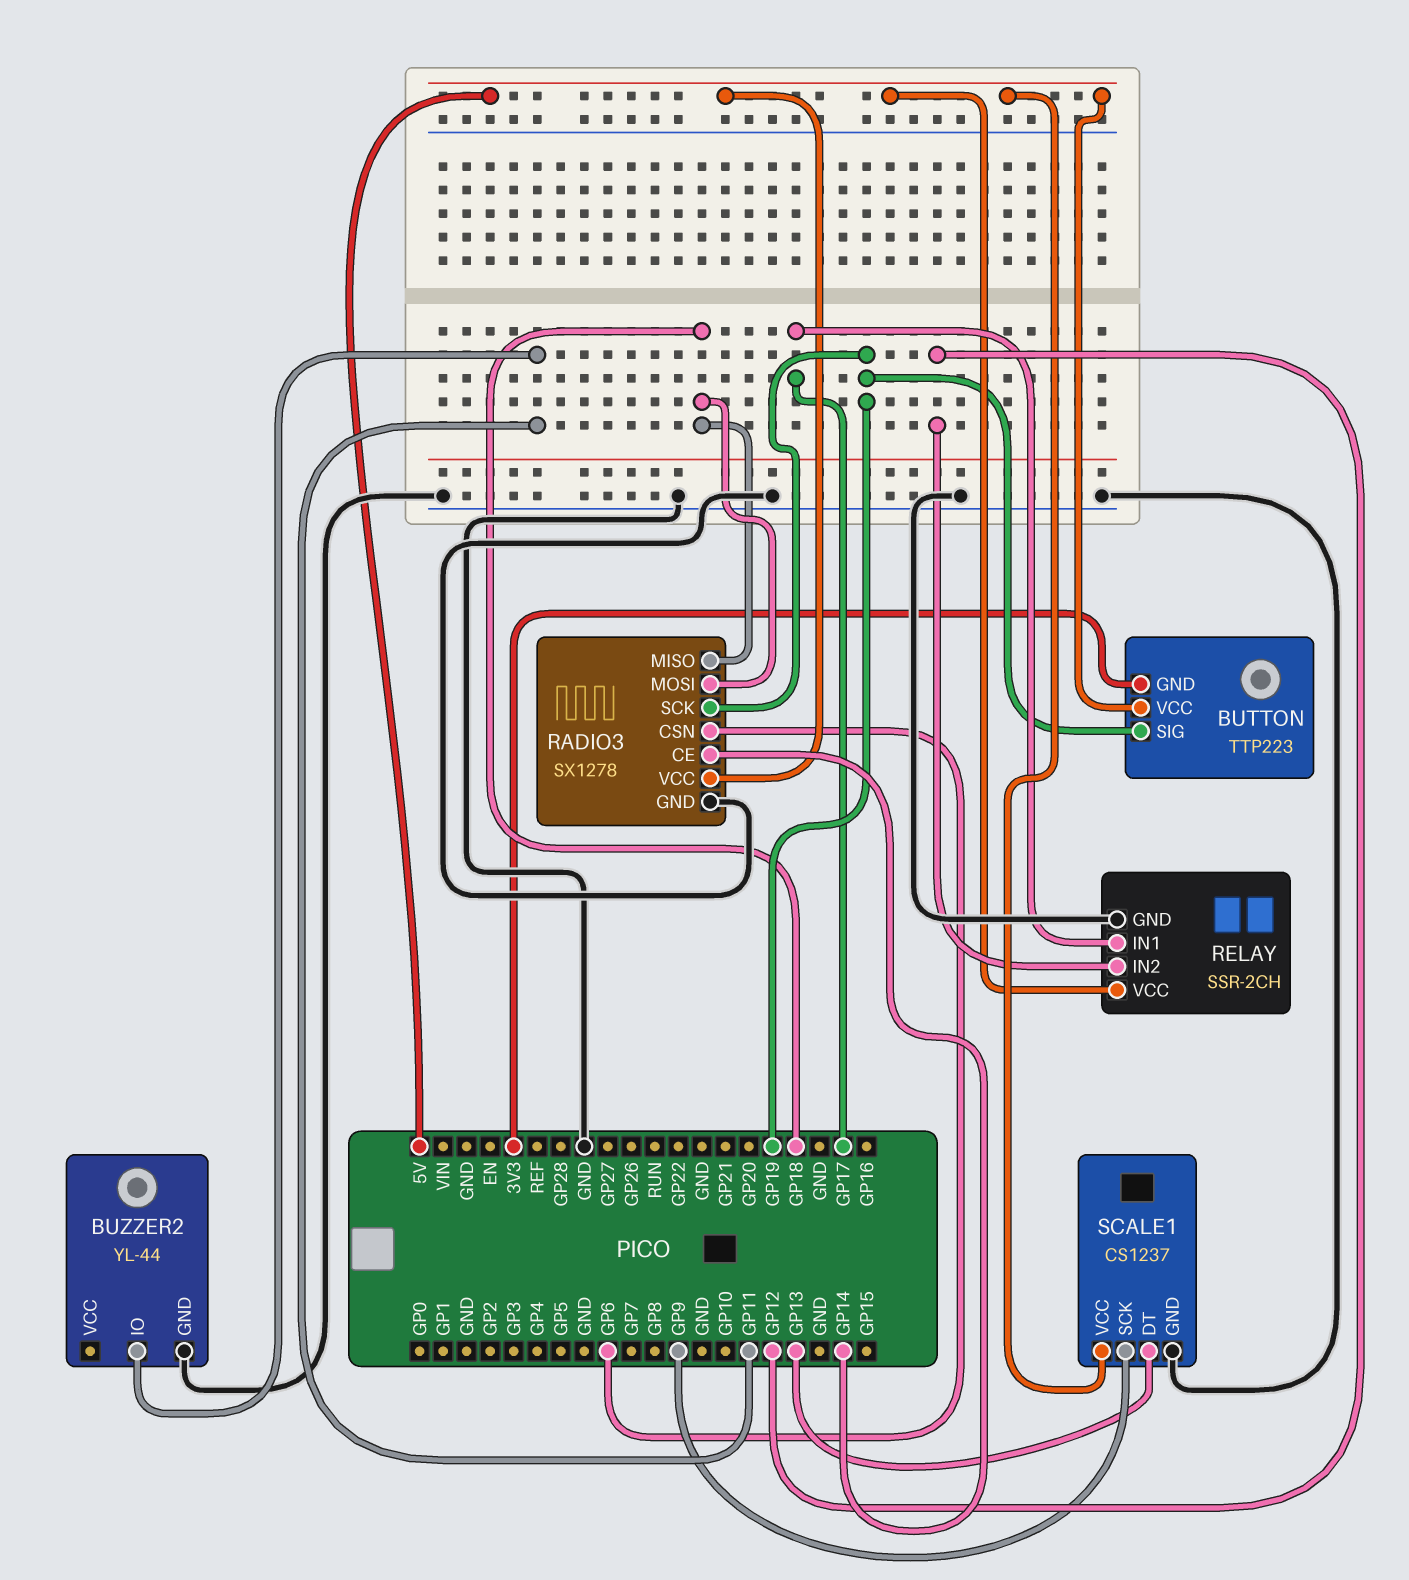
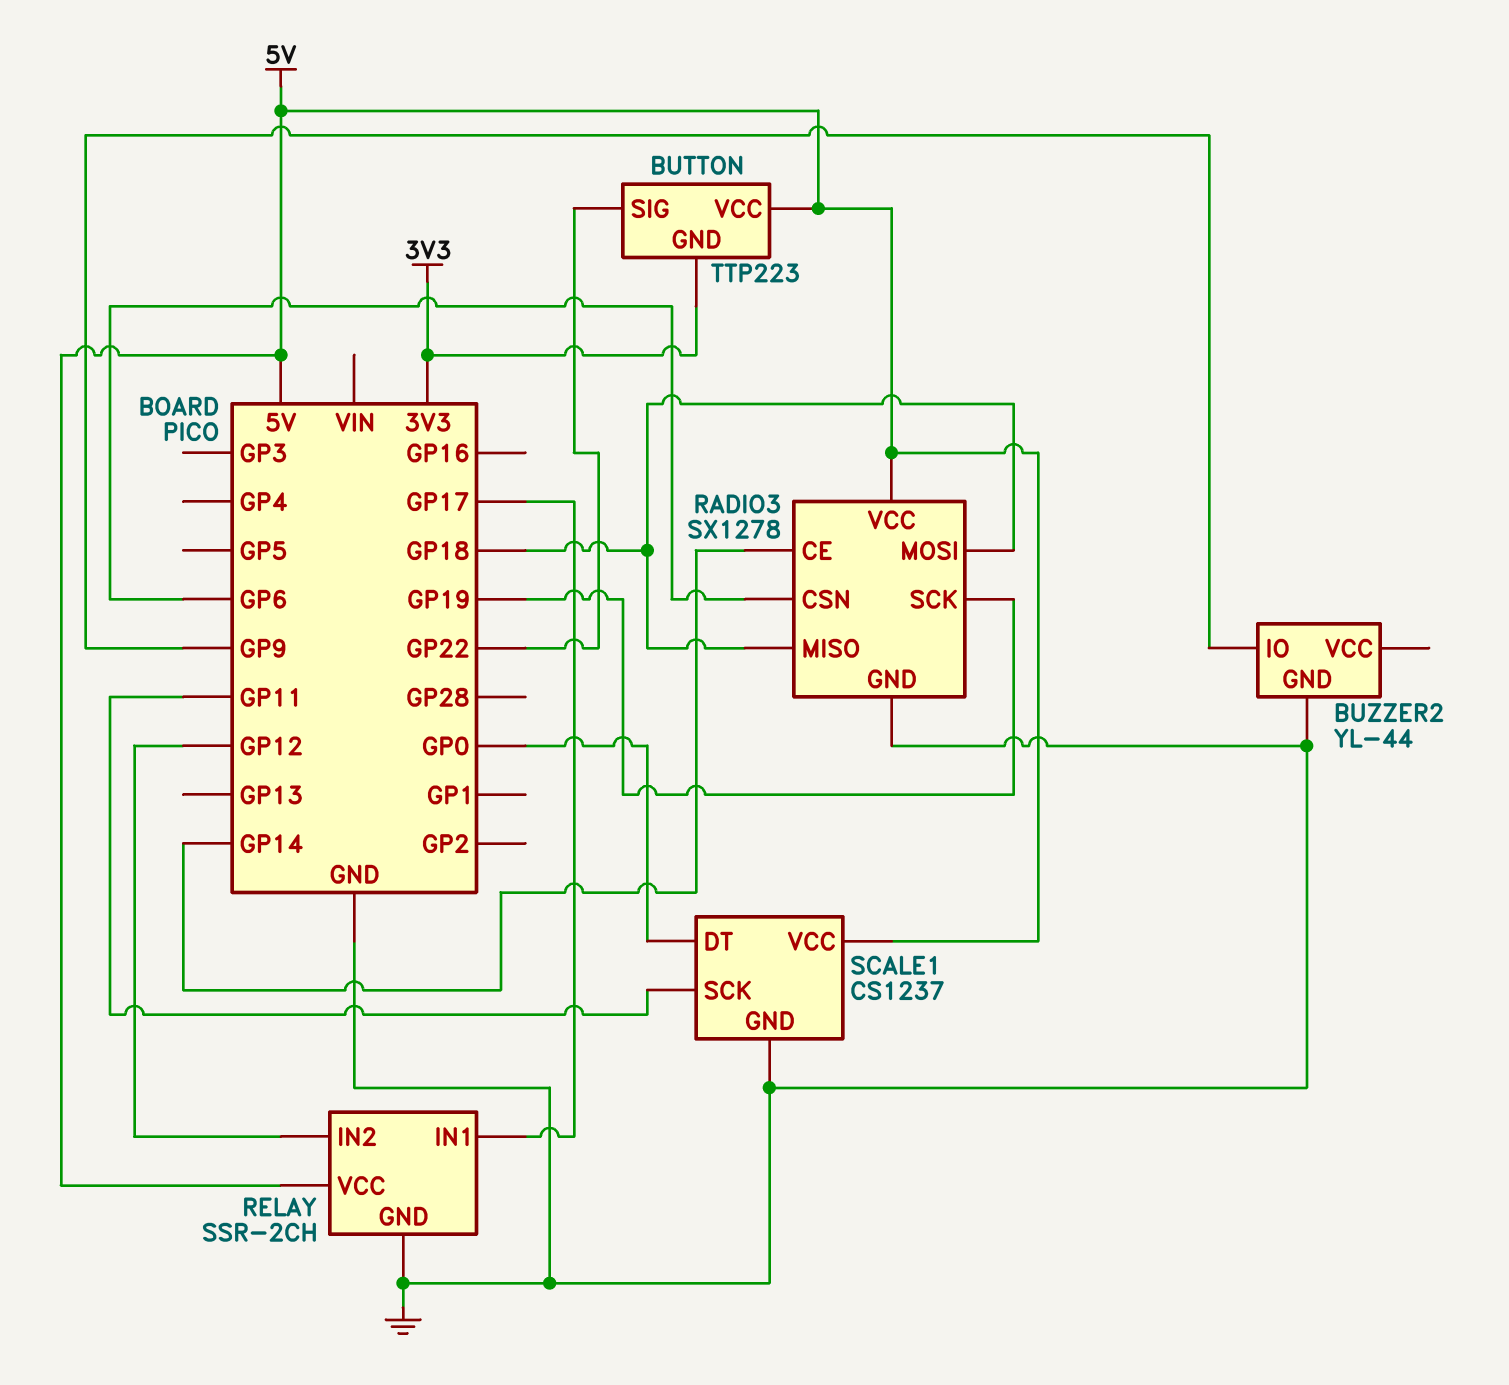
BUTTON pin SIG: GP19 -> GP22
BUZZER2 pin IO: GP11 -> GP9
SCALE1 pin DT: GP13 -> GP0
SCALE1 pin SCK: GP9 -> GP11

